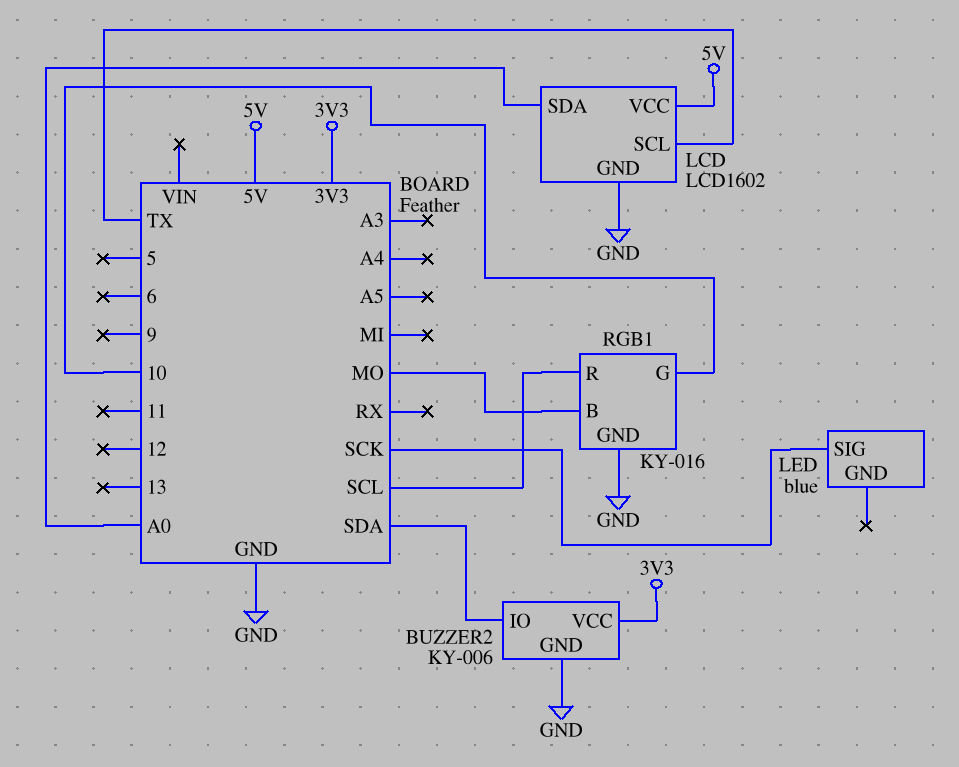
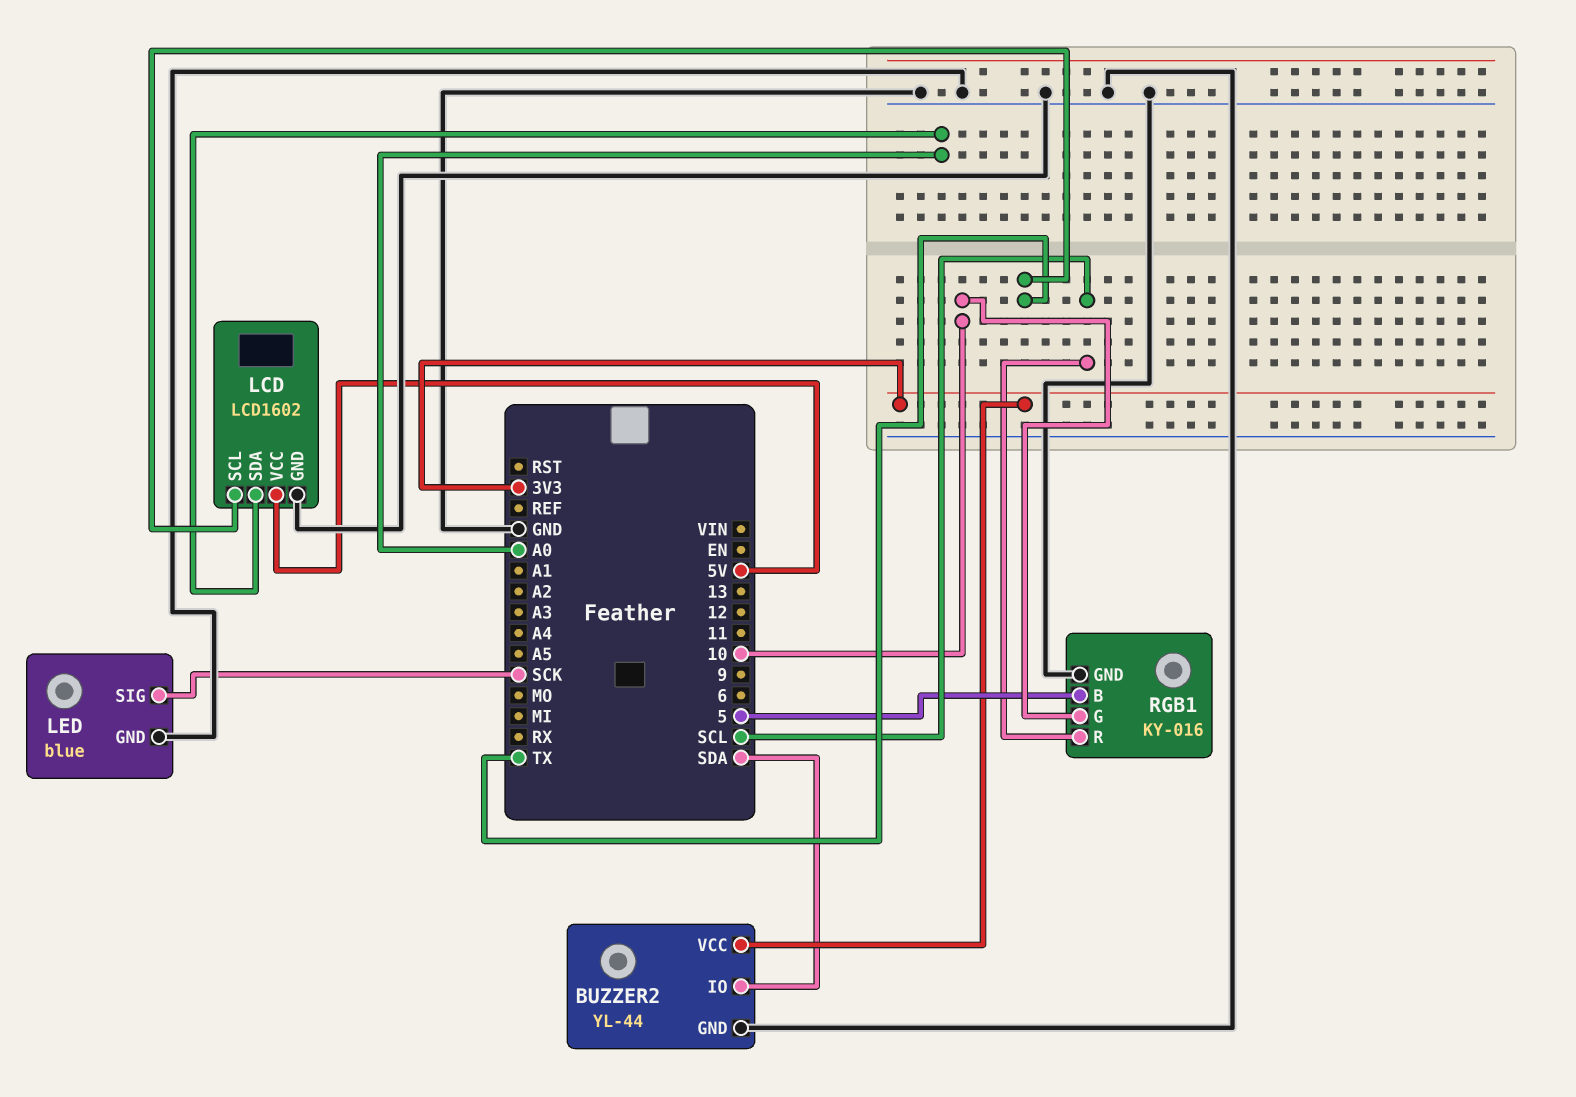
BUZZER2: KY-006 -> YL-44
LED pin GND: none -> GND
RGB1 pin B: MO -> 5

